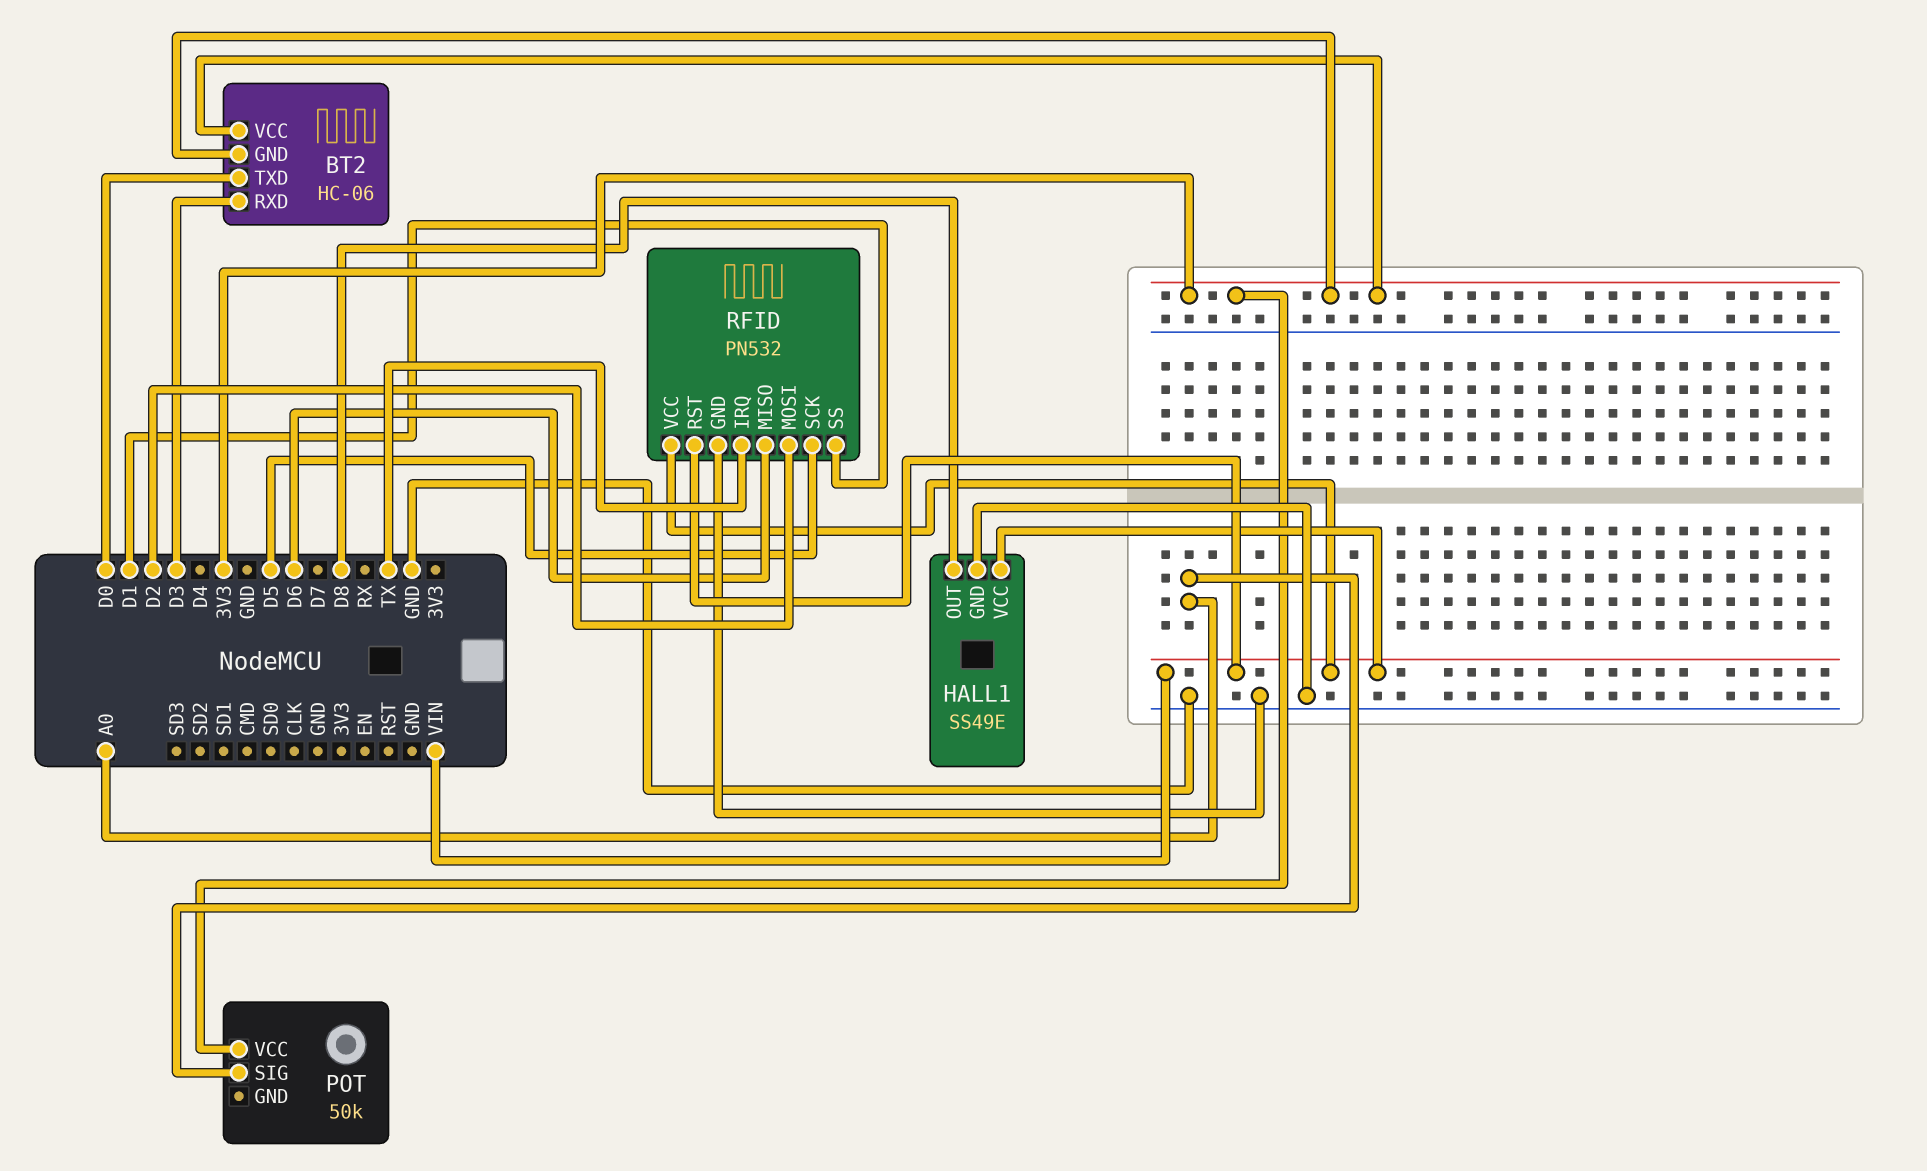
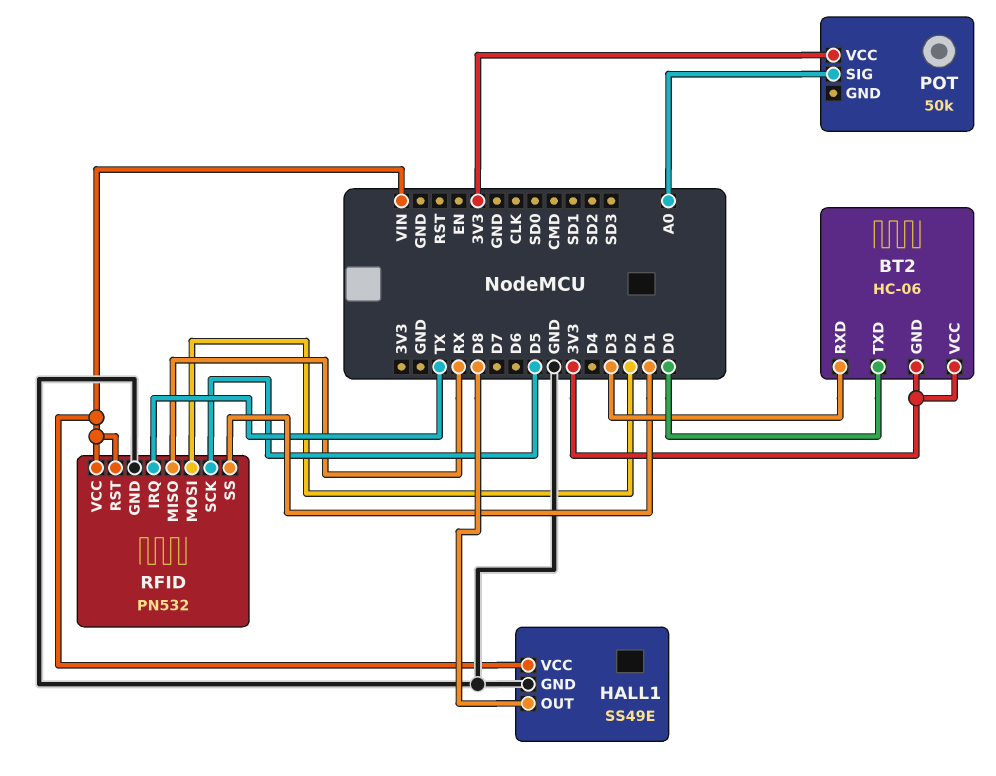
RFID pin MISO: D6 -> RX

